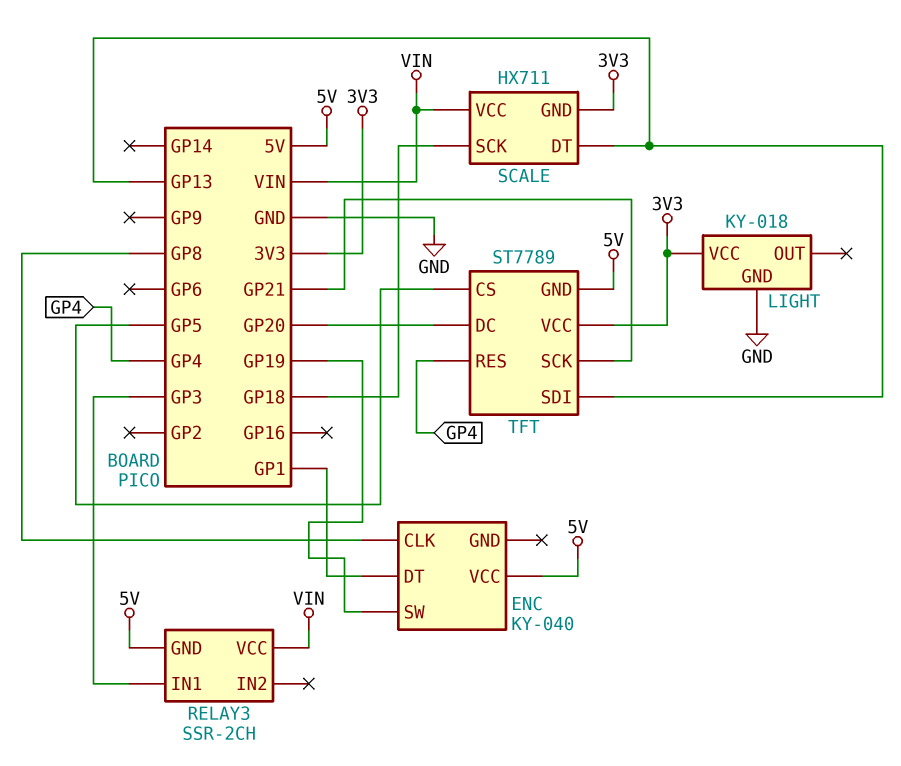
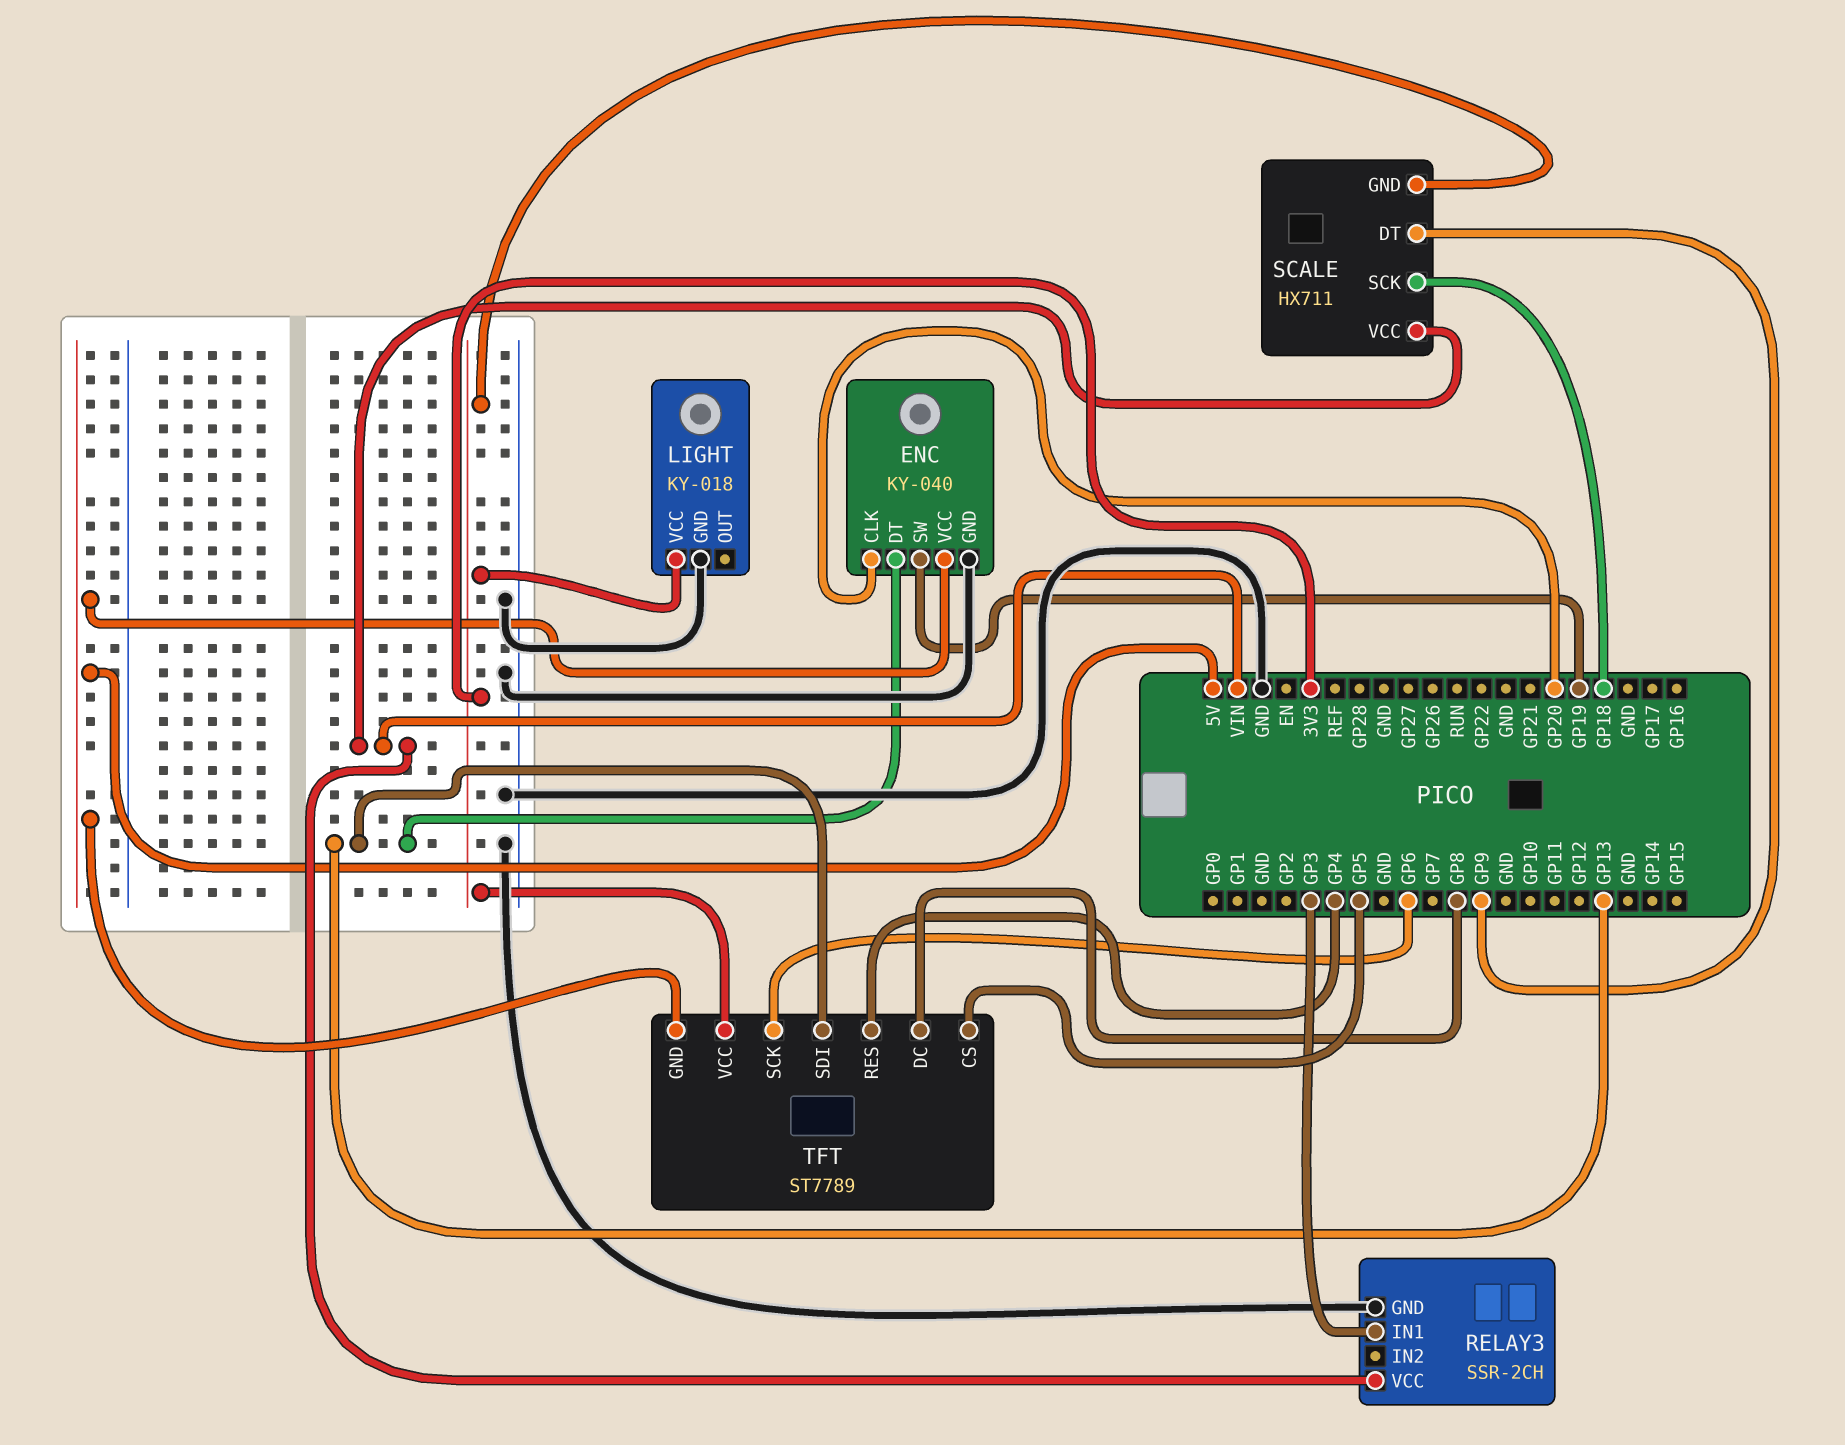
ENC pin CLK: GP8 -> GP20
ENC pin DT: GP1 -> GP13
ENC pin GND: none -> GND
RELAY3 pin GND: 5V -> GND
SCALE pin DT: GP13 -> GP9
TFT pin DC: GP20 -> GP8
TFT pin SCK: GP21 -> GP6

